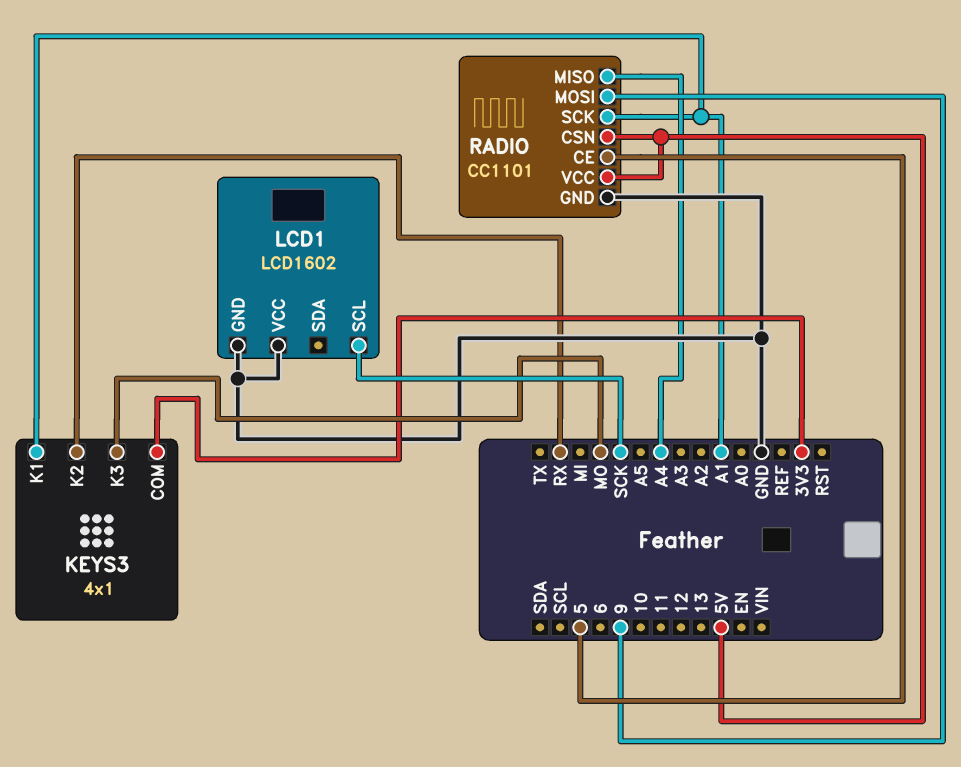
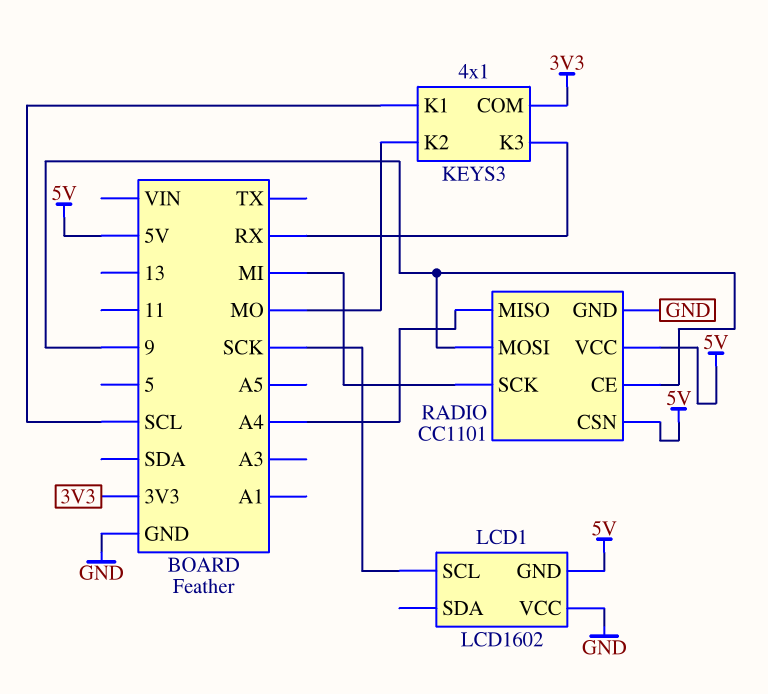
KEYS3 pin K1: A1 -> SCL
KEYS3 pin K2: RX -> MO
KEYS3 pin K3: MO -> RX
LCD1 pin GND: GND -> 5V
RADIO pin CE: 5 -> 9
RADIO pin SCK: A1 -> MI

